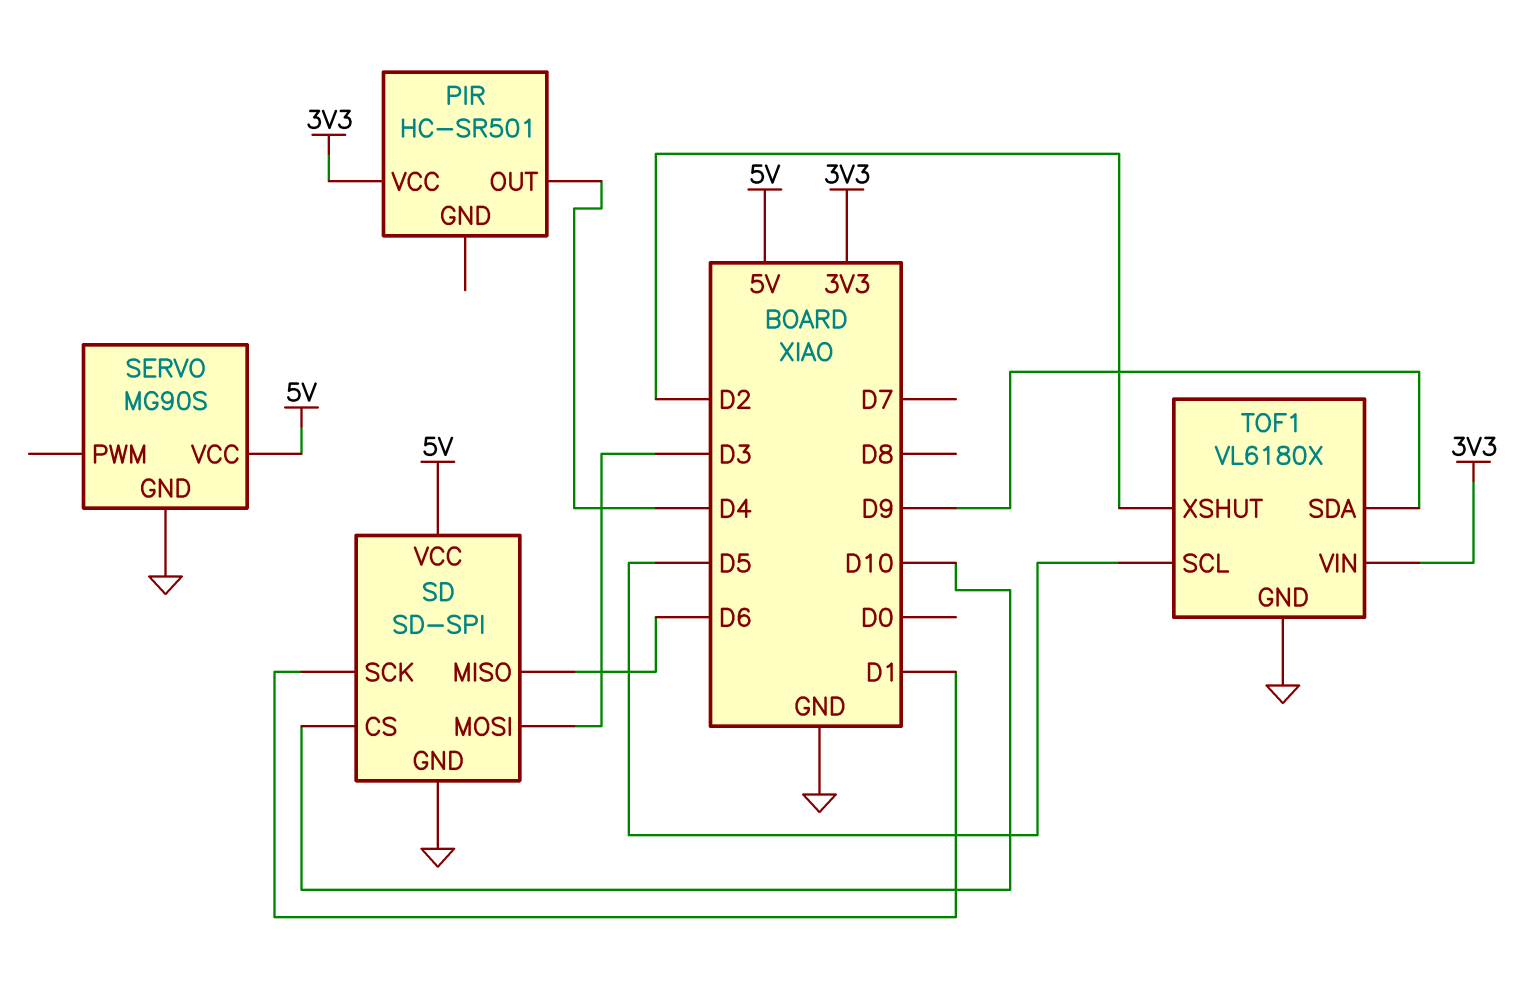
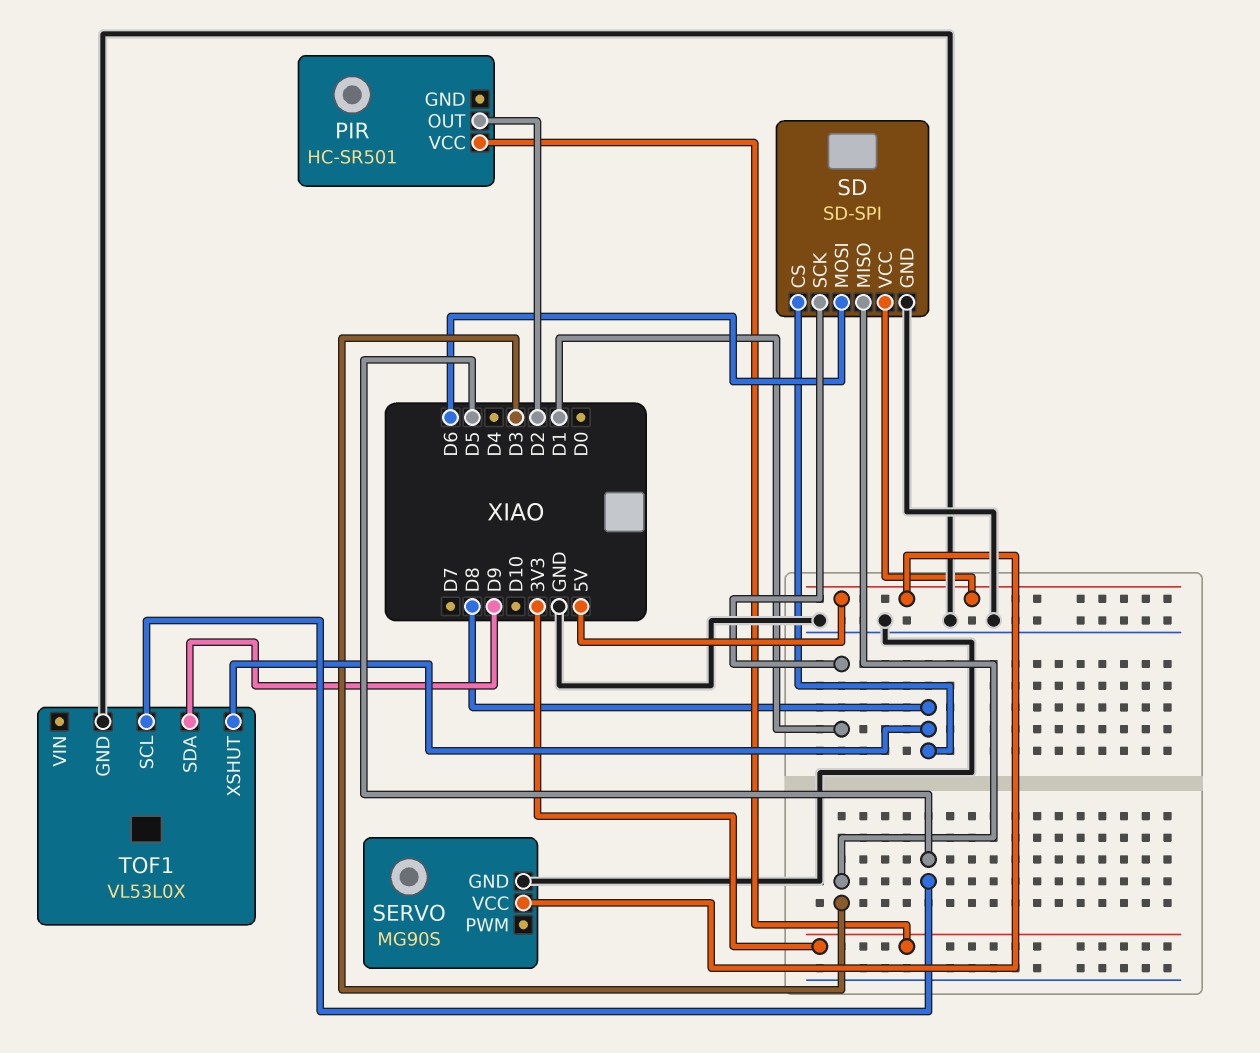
PIR pin OUT: D4 -> D2
SD pin CS: D10 -> D8
SD pin MISO: D6 -> D3
SD pin MOSI: D3 -> D6
TOF1: VL6180X -> VL53L0X
TOF1 pin VIN: 3V3 -> none
TOF1 pin XSHUT: D2 -> D8

